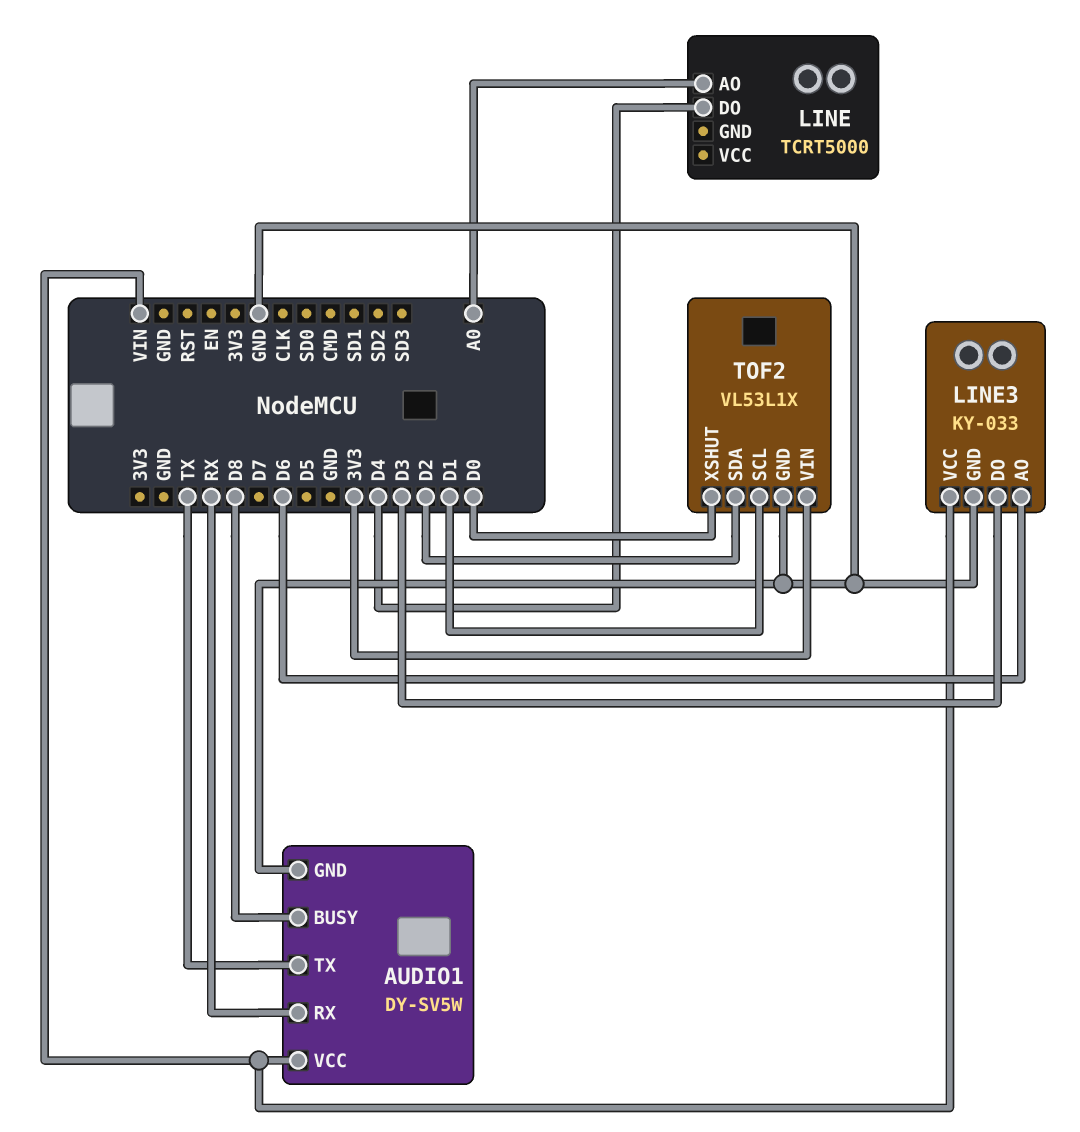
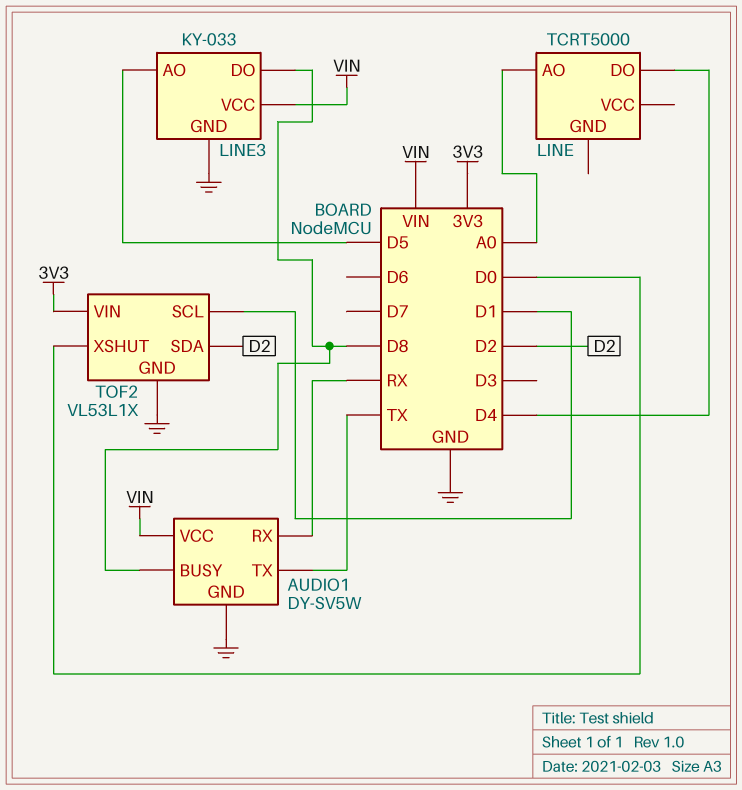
LINE3 pin AO: D6 -> D5
LINE3 pin DO: D3 -> D8

